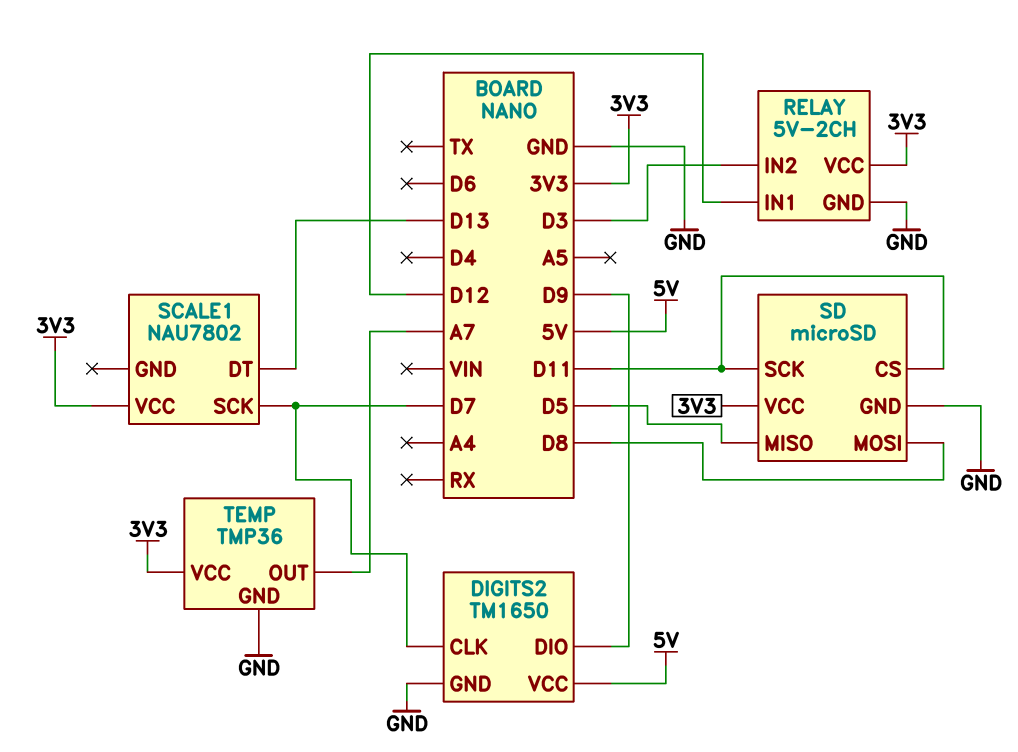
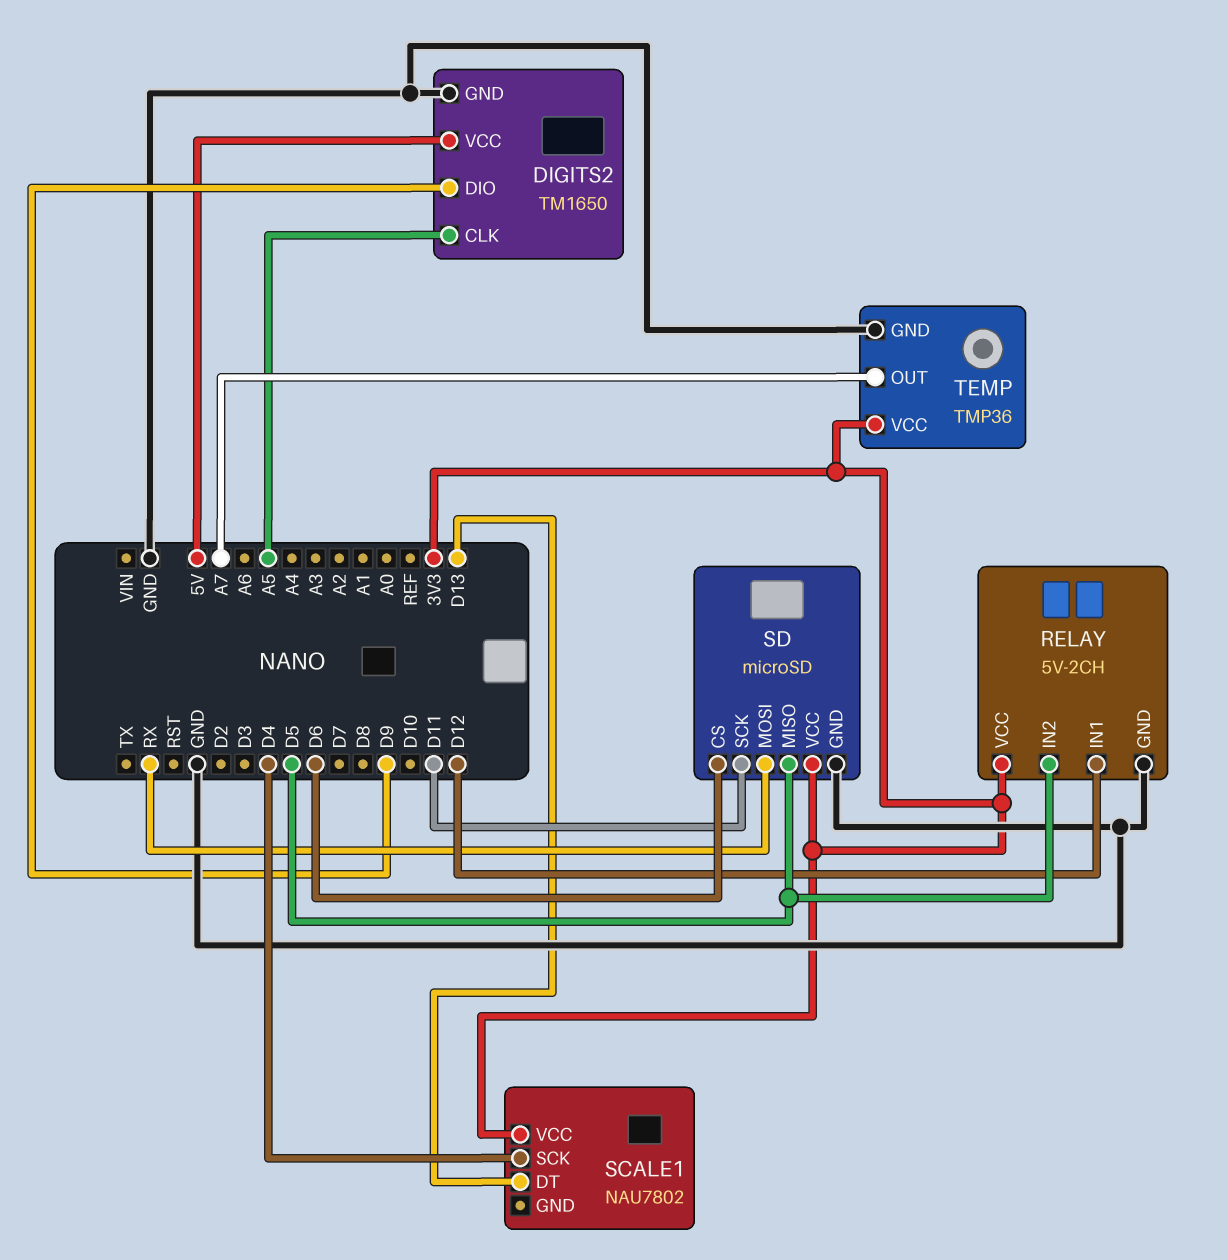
DIGITS2 pin CLK: D7 -> A5
RELAY pin IN2: D3 -> D5
SCALE1 pin SCK: D7 -> D4
SD pin CS: D11 -> D6
SD pin MOSI: D8 -> RX

